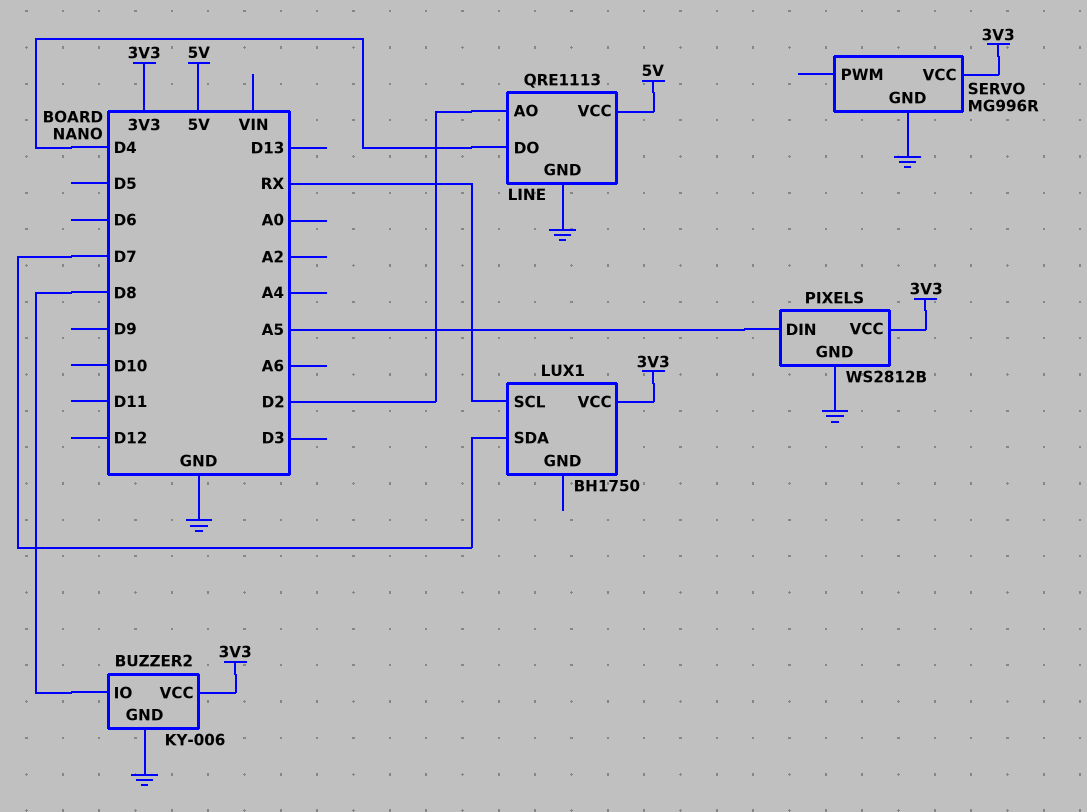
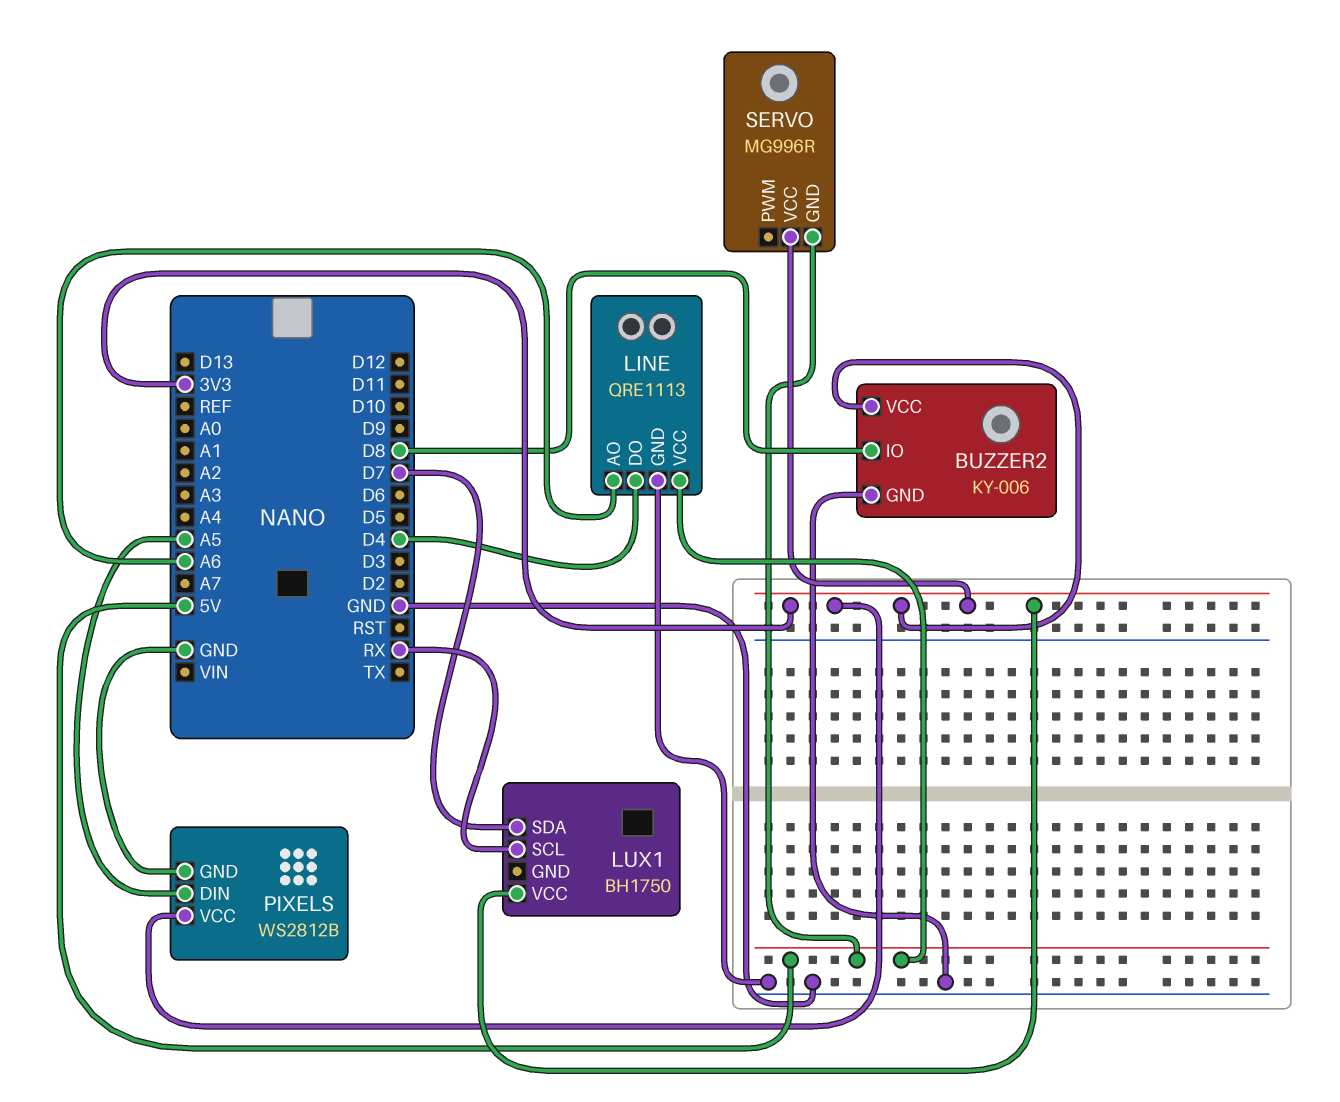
LINE pin AO: D2 -> A6
SERVO pin GND: GND -> 5V

